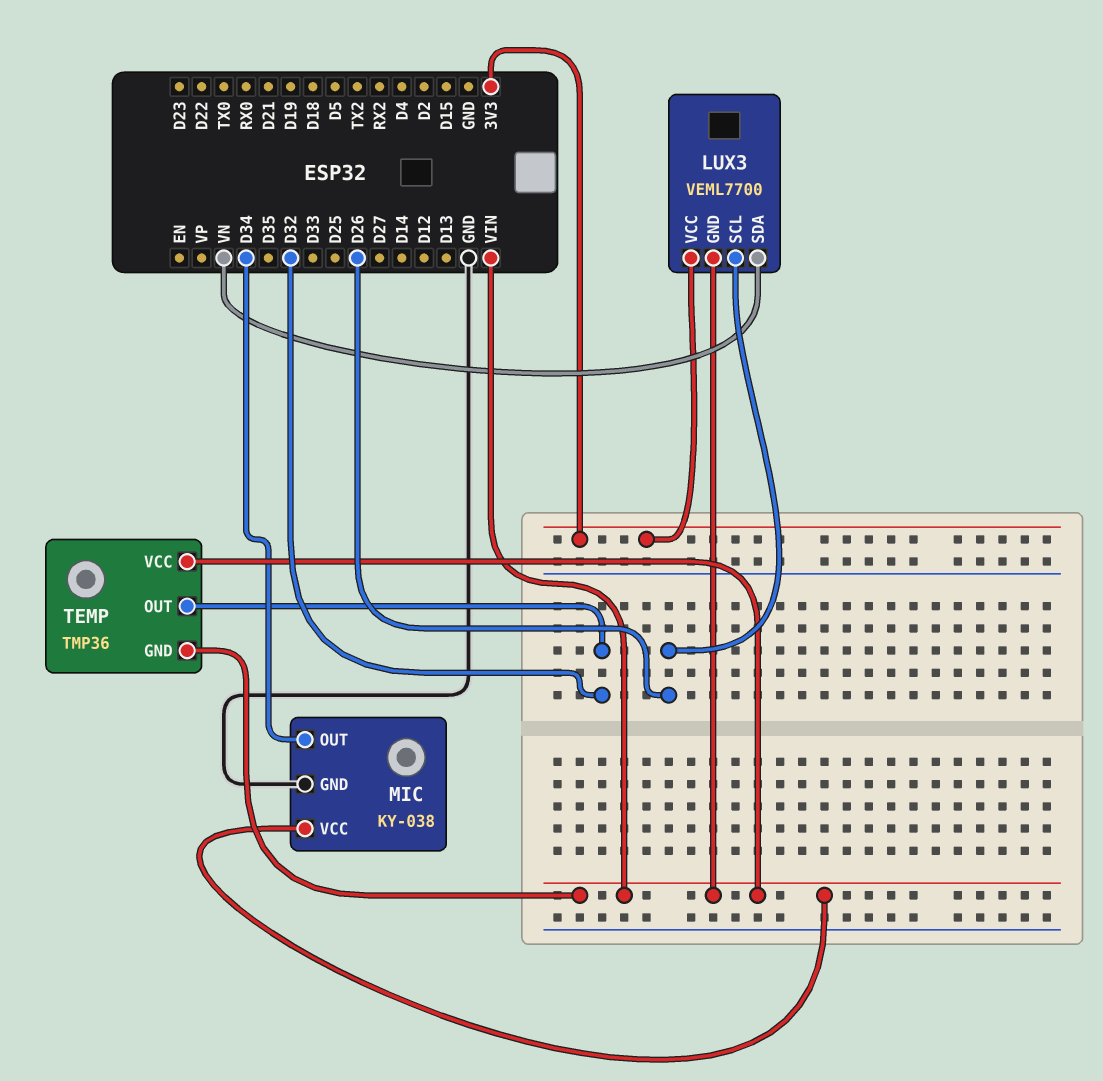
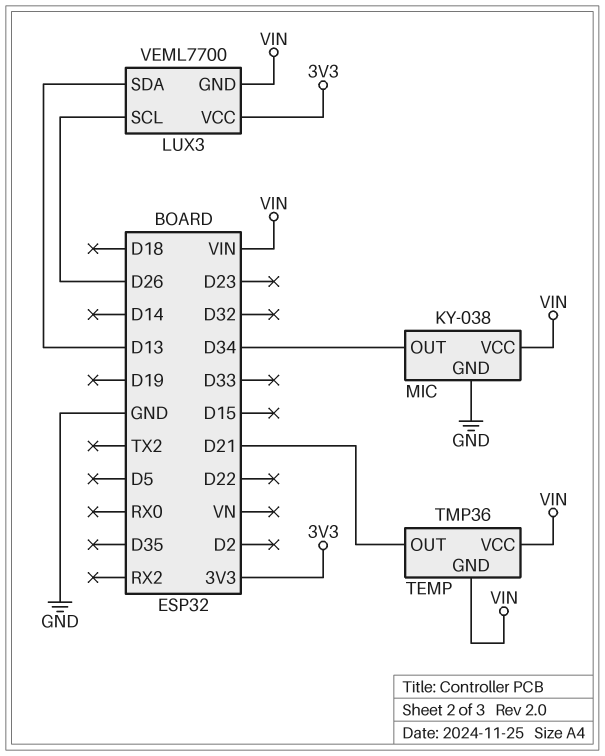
LUX3 pin SDA: VN -> D13
TEMP pin OUT: D32 -> D21

